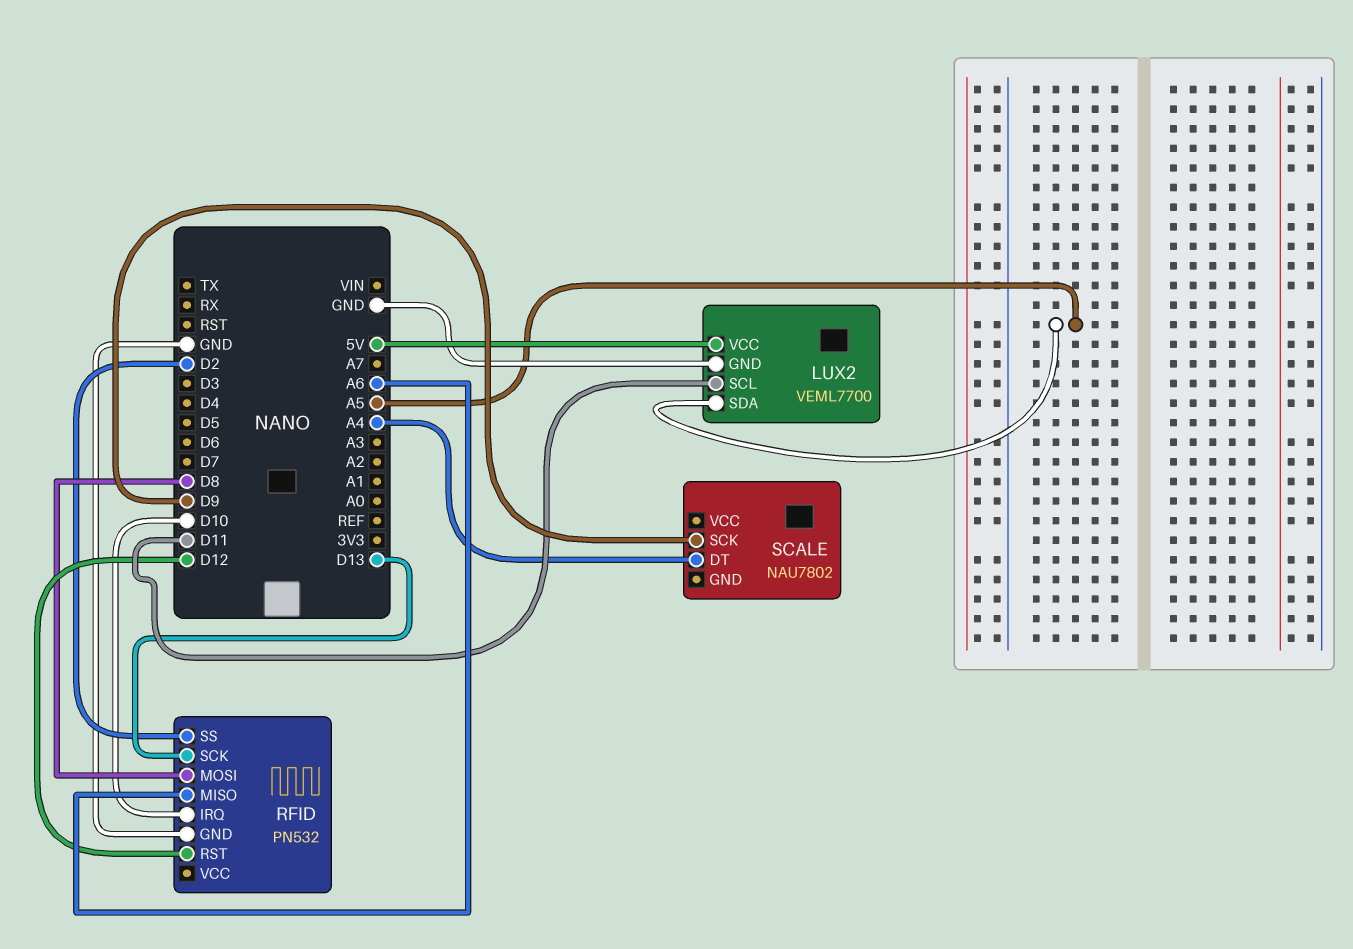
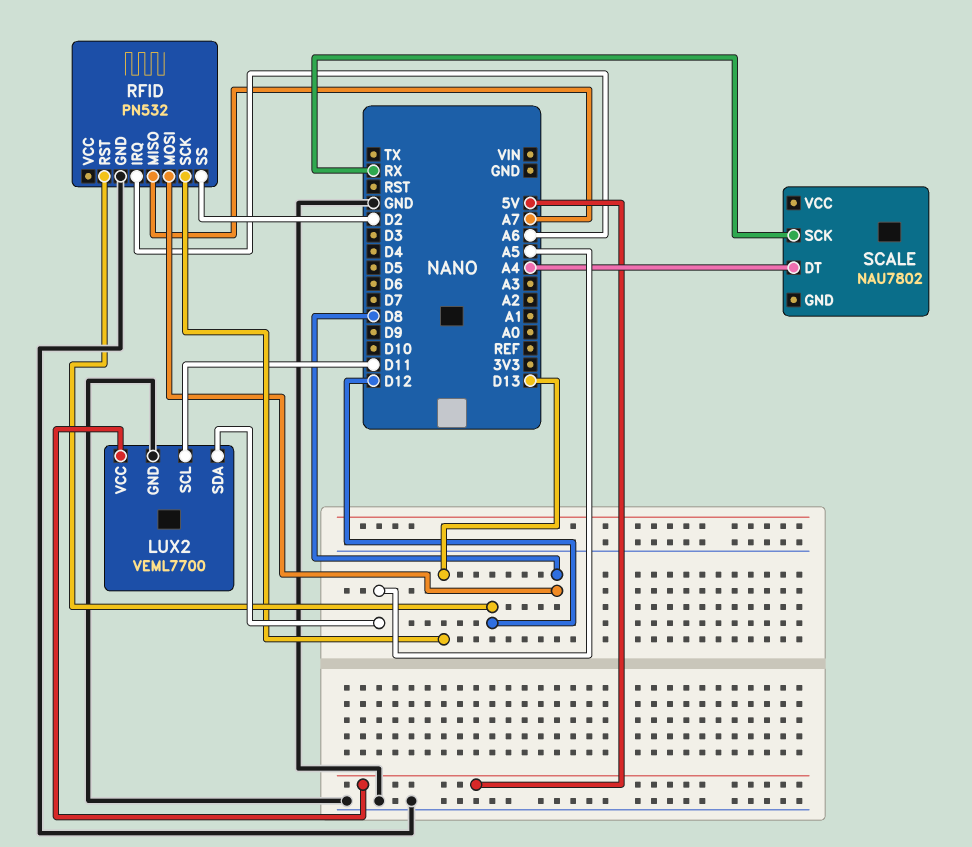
RFID pin IRQ: D10 -> A6
RFID pin MISO: A6 -> A7
SCALE pin SCK: D9 -> RX

